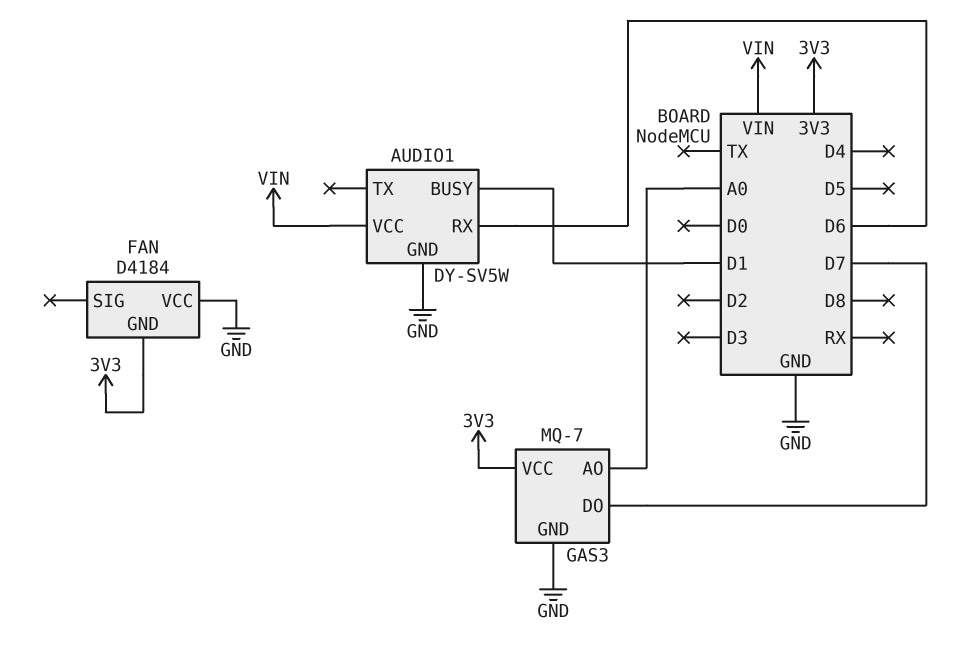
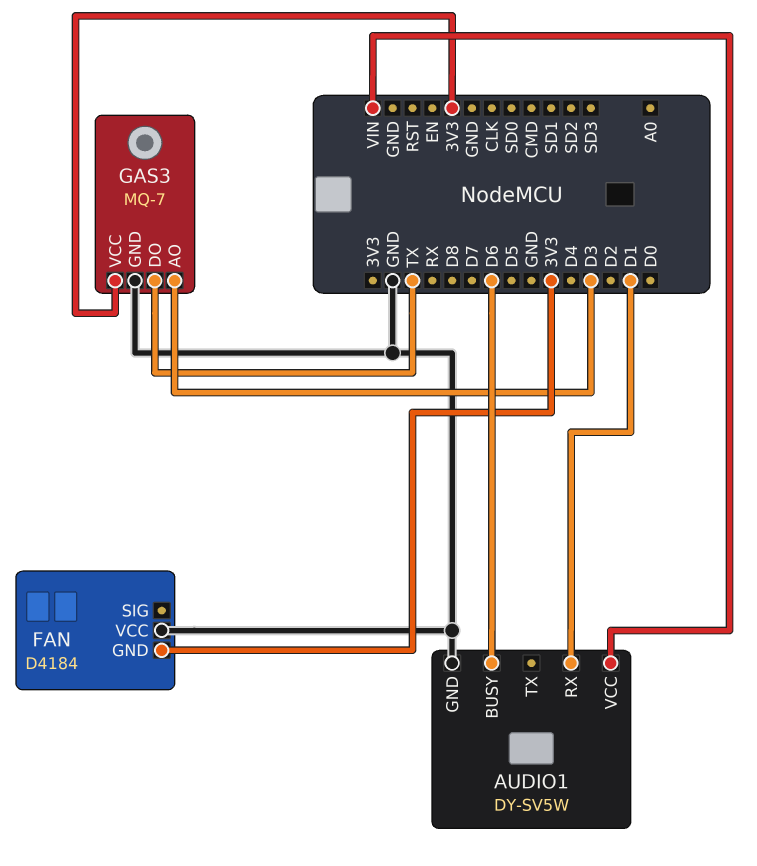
AUDIO1 pin BUSY: D1 -> D6
AUDIO1 pin RX: D6 -> D1
GAS3 pin AO: A0 -> D3
GAS3 pin DO: D7 -> TX

